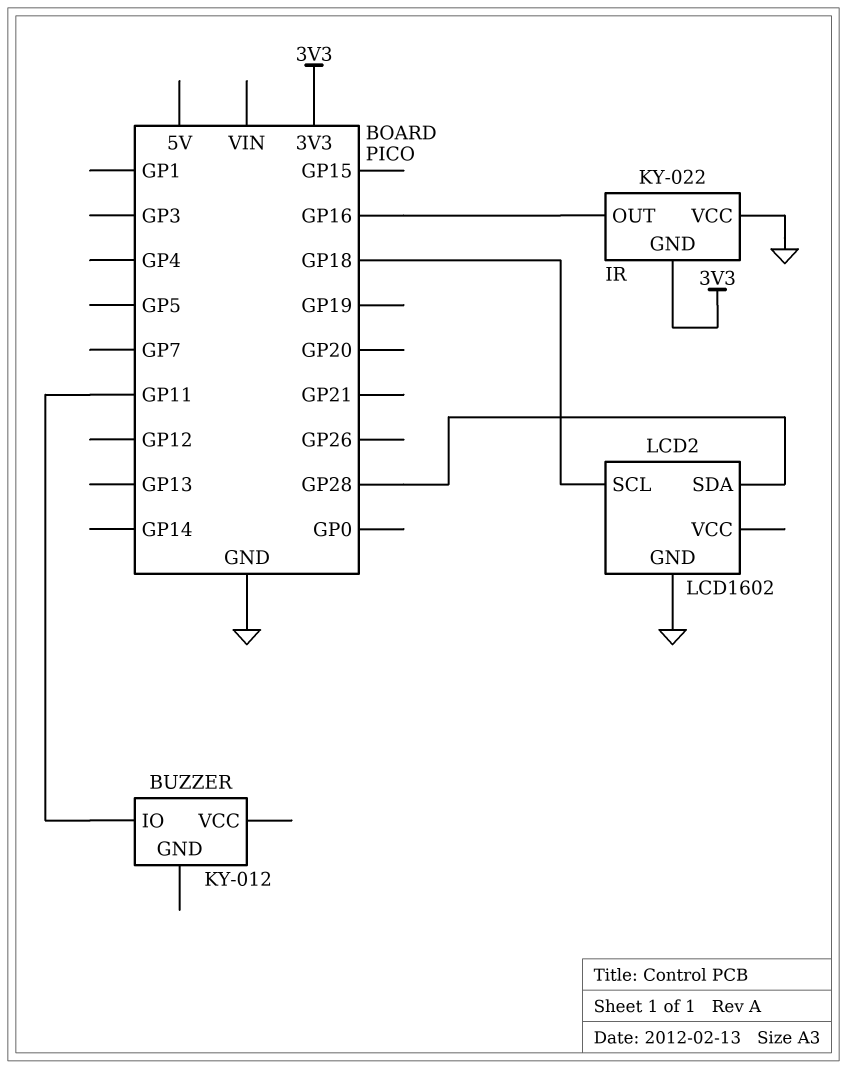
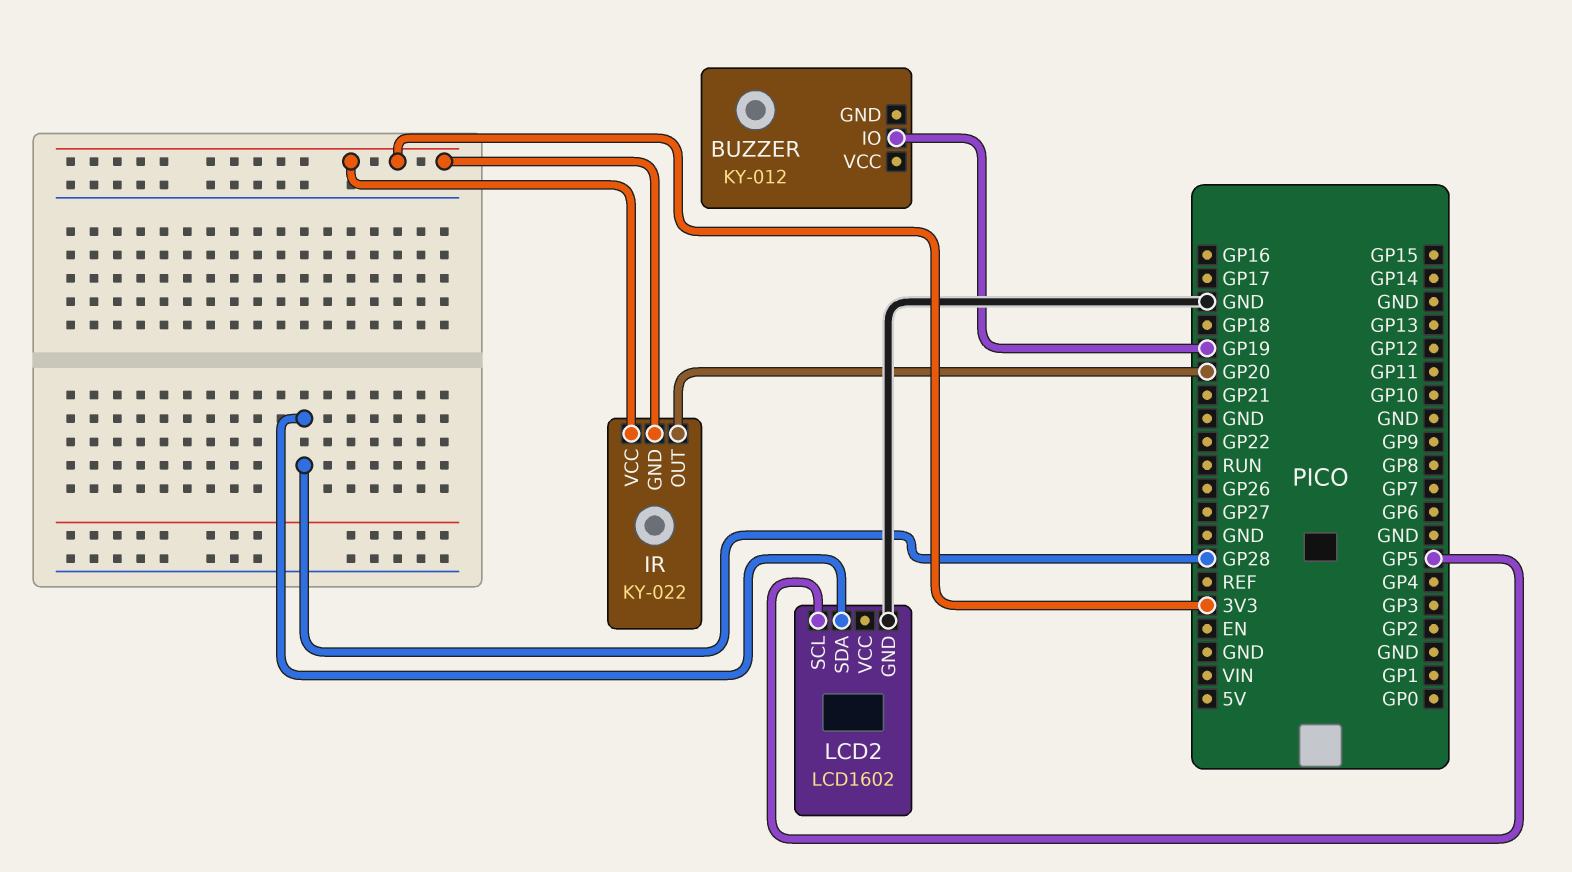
BUZZER pin IO: GP11 -> GP19
IR pin OUT: GP16 -> GP20
IR pin VCC: GND -> 3V3
LCD2 pin SCL: GP18 -> GP5

